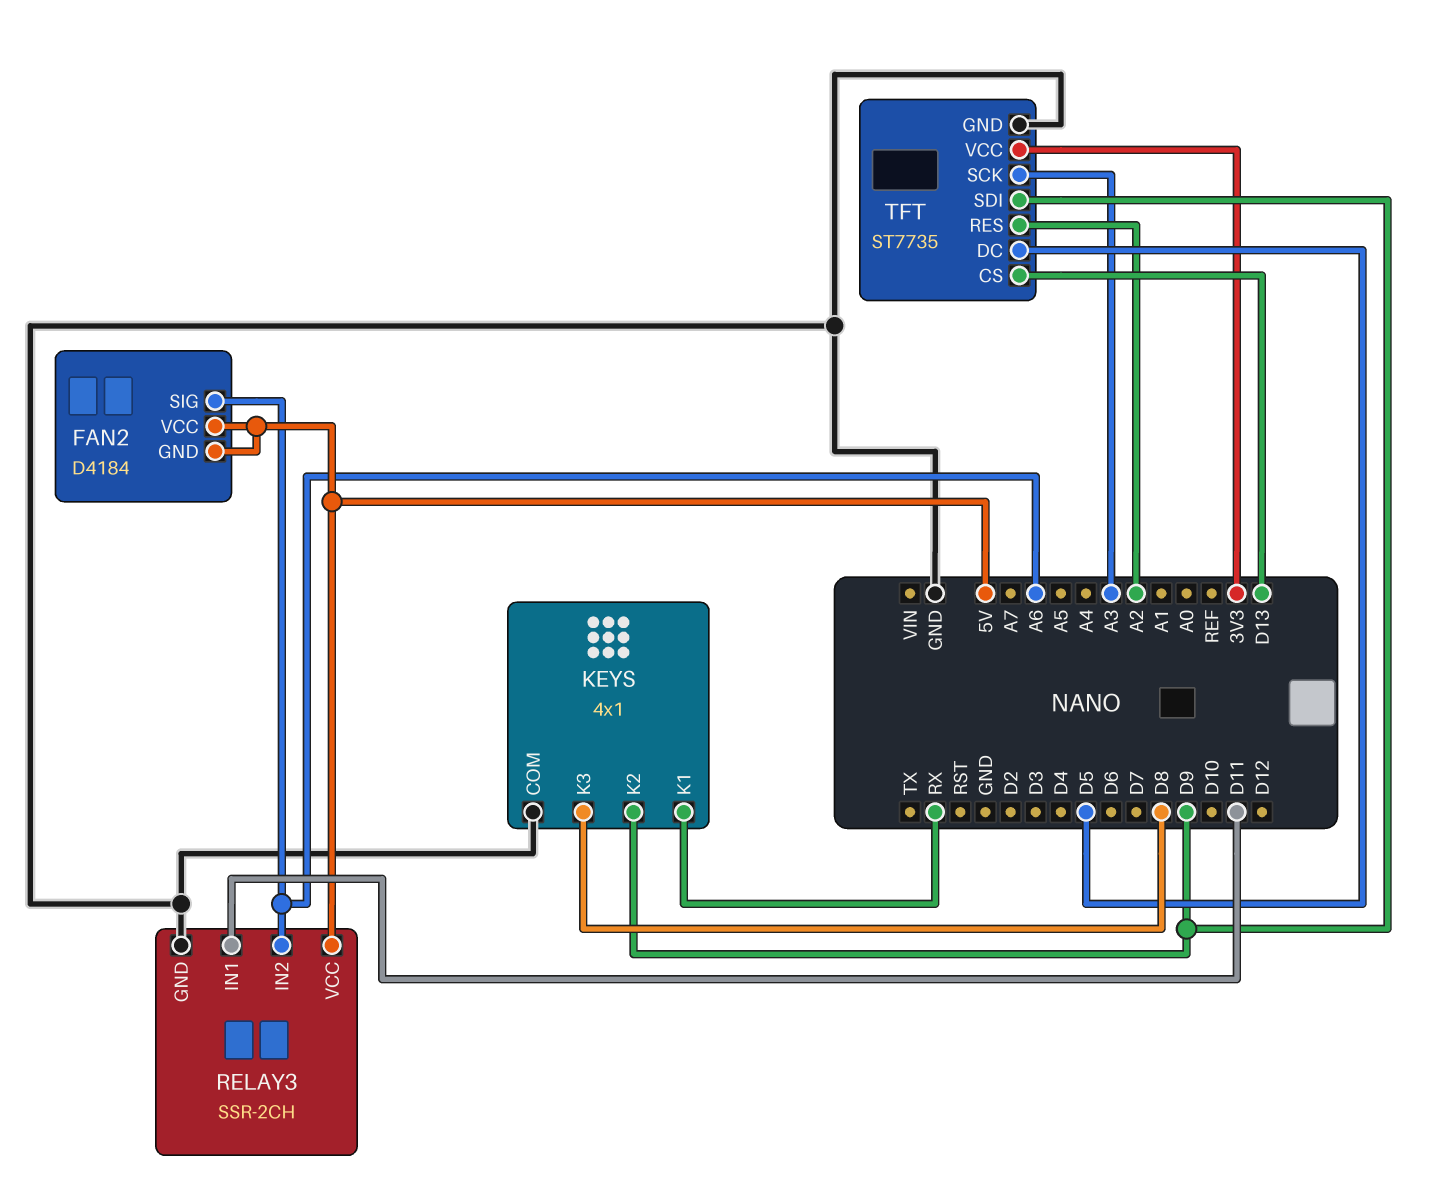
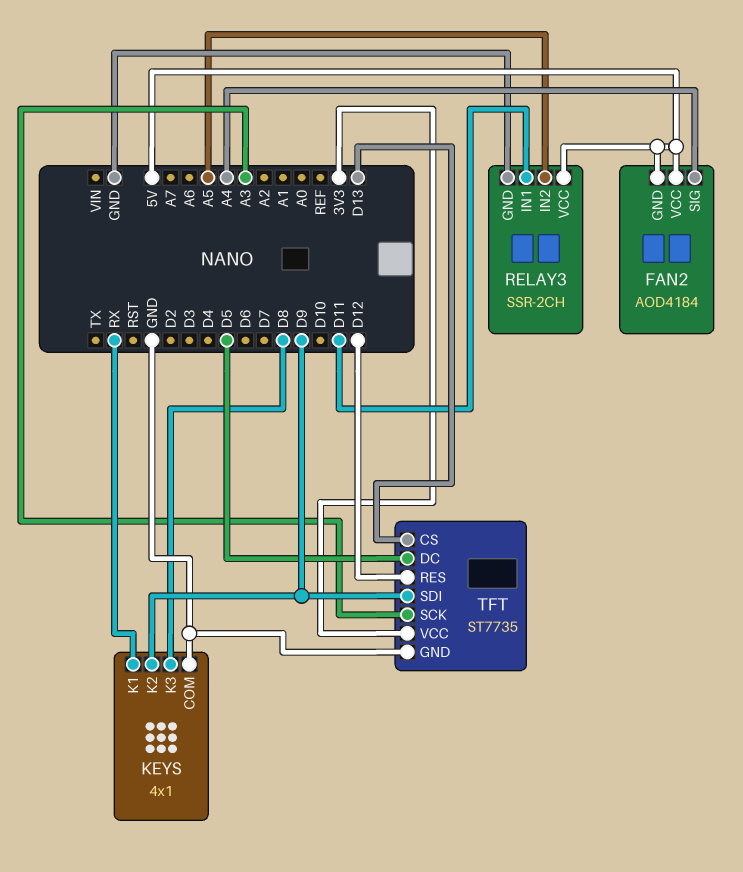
FAN2: D4184 -> AOD4184
FAN2 pin SIG: A6 -> A4
RELAY3 pin IN2: A6 -> A5
TFT pin RES: A2 -> D12

